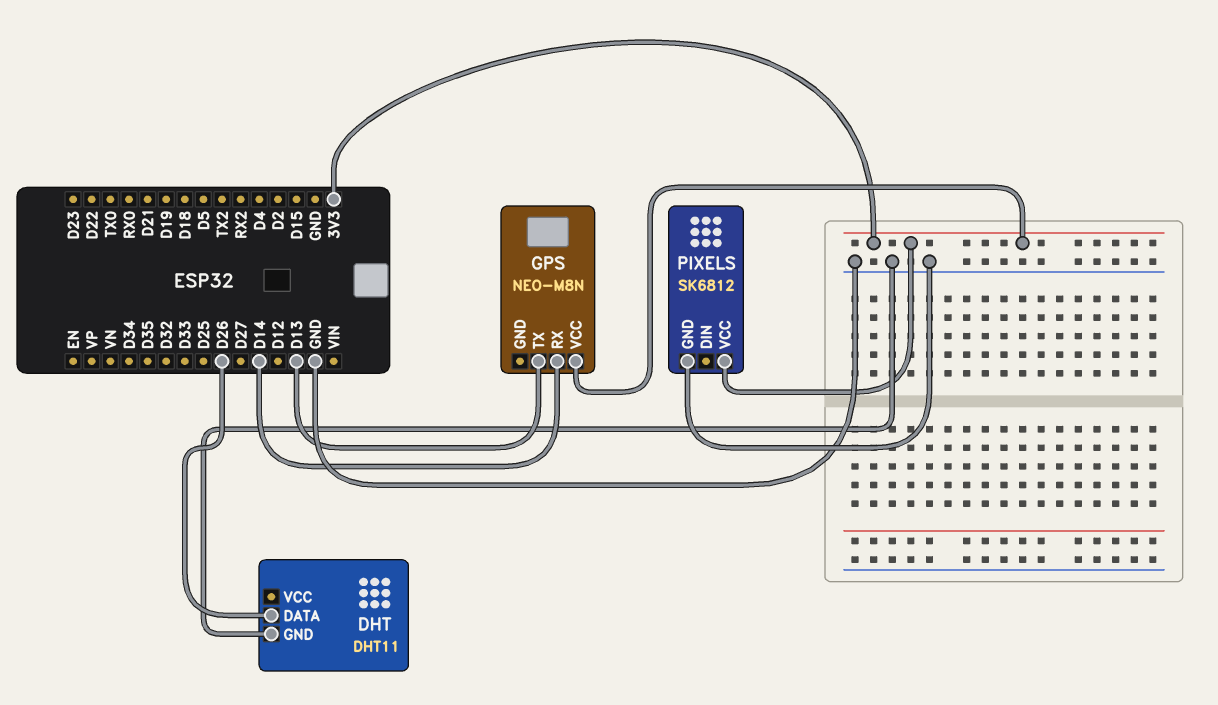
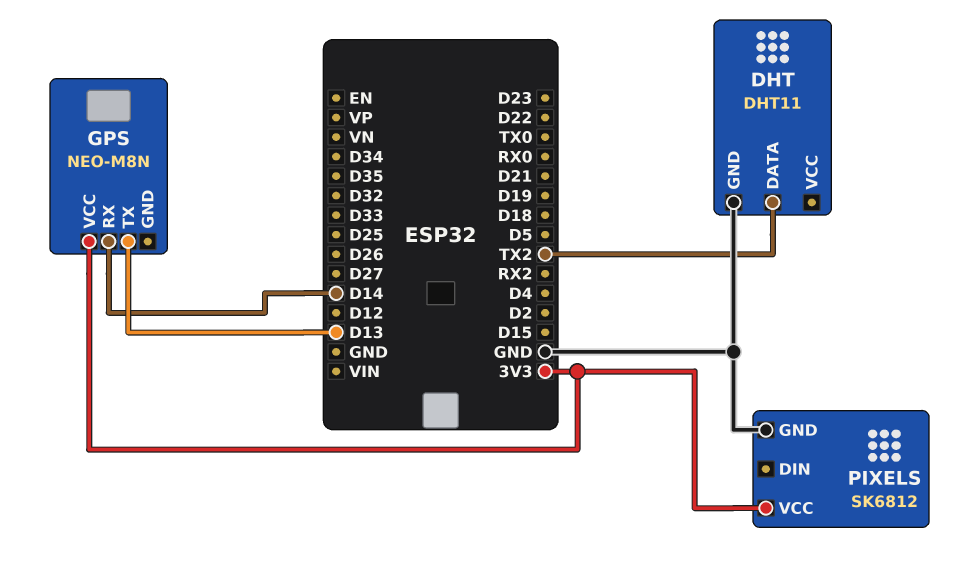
DHT pin DATA: D26 -> TX2

